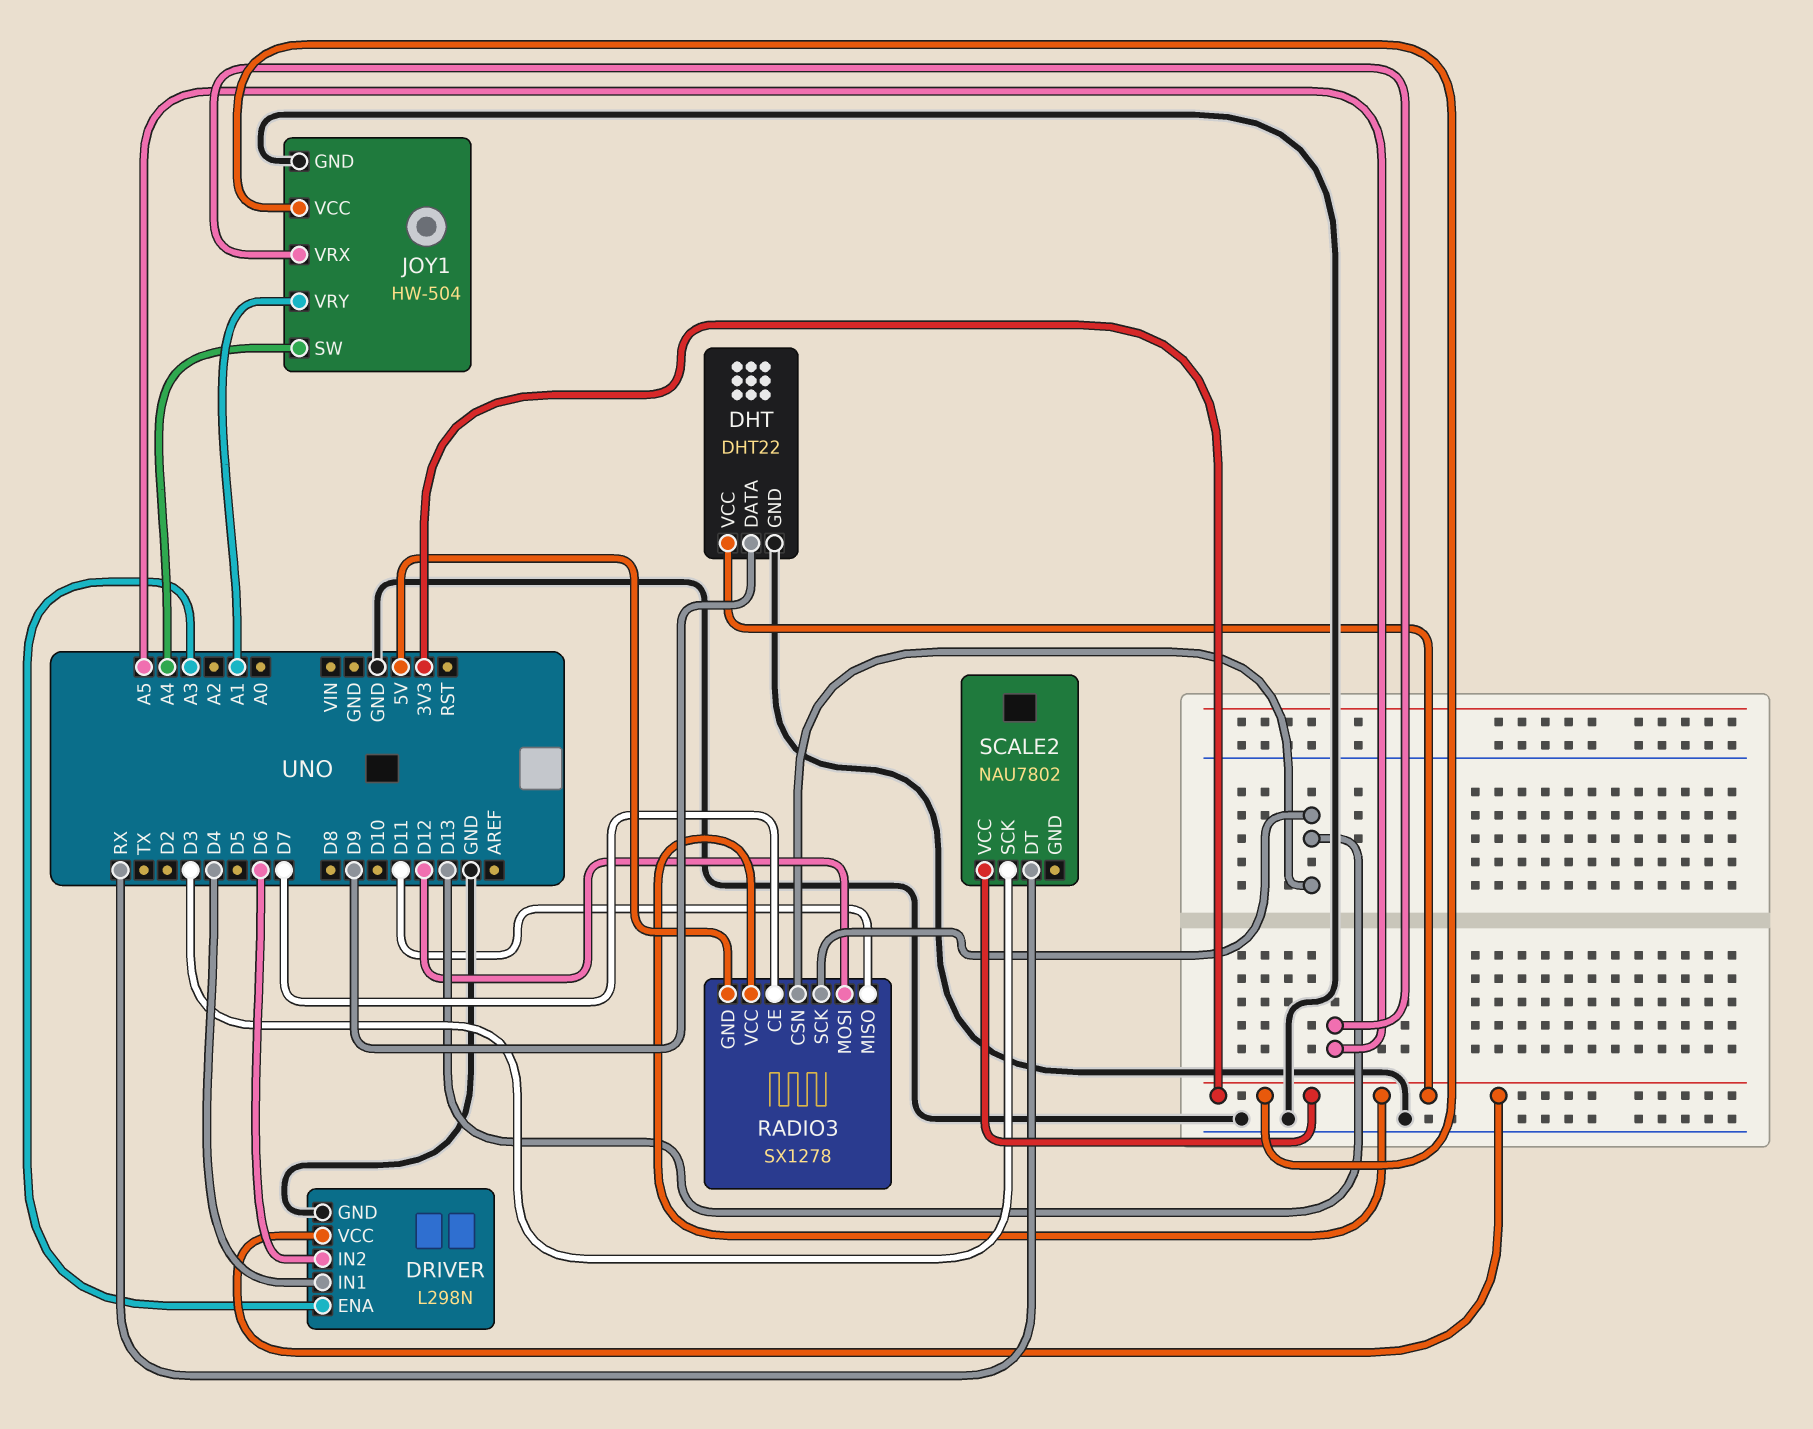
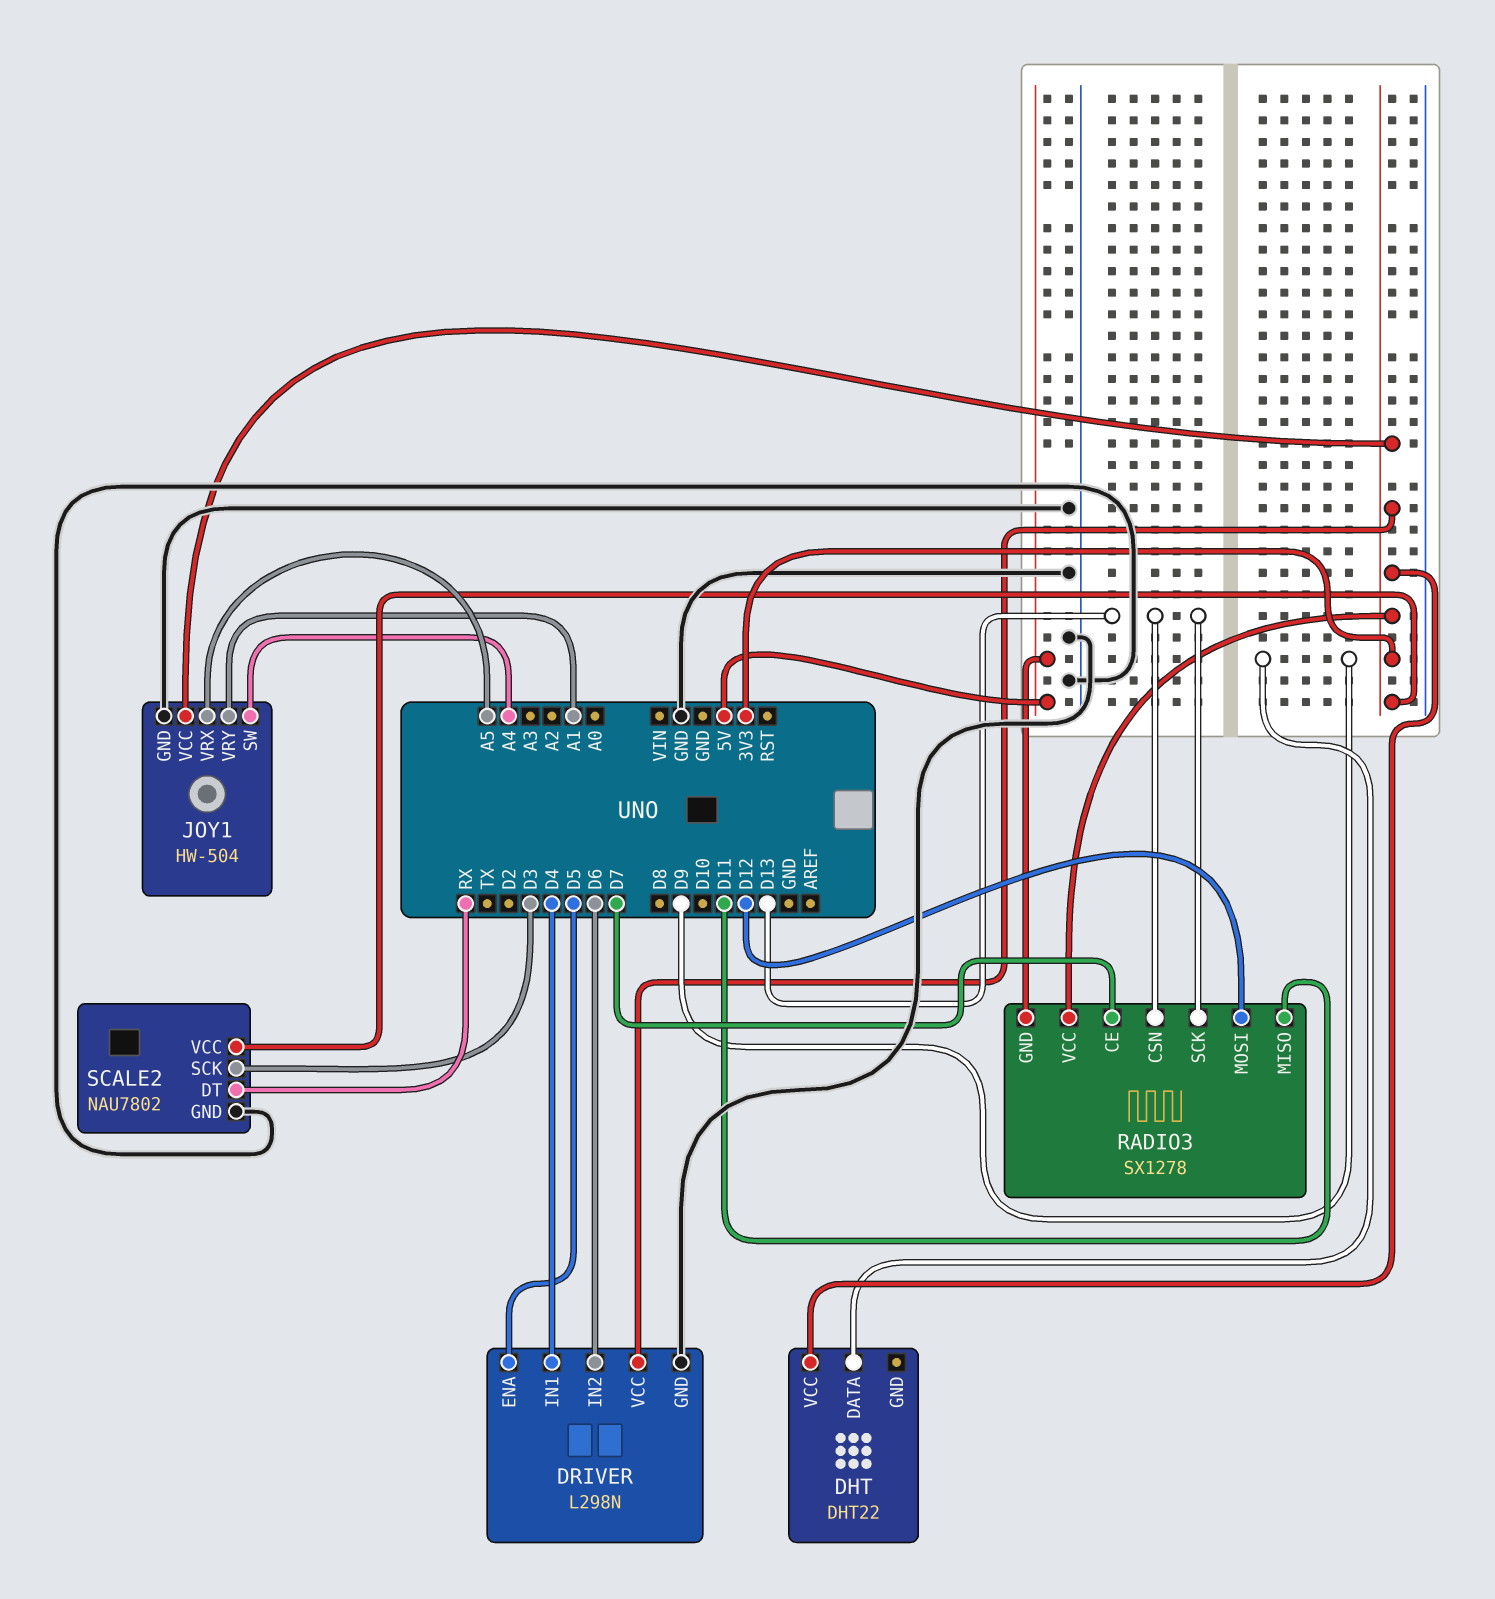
DHT pin GND: GND -> none
DRIVER pin ENA: A3 -> D5
SCALE2 pin GND: none -> GND

